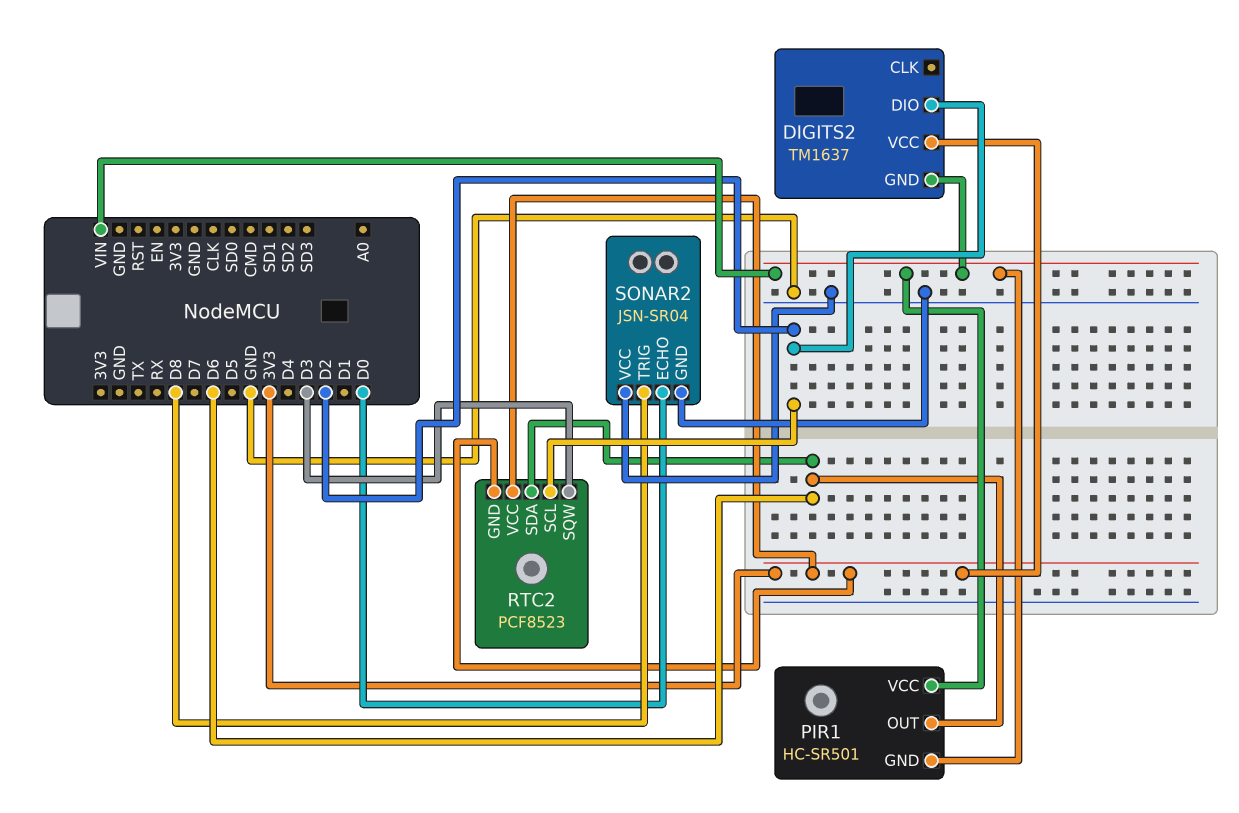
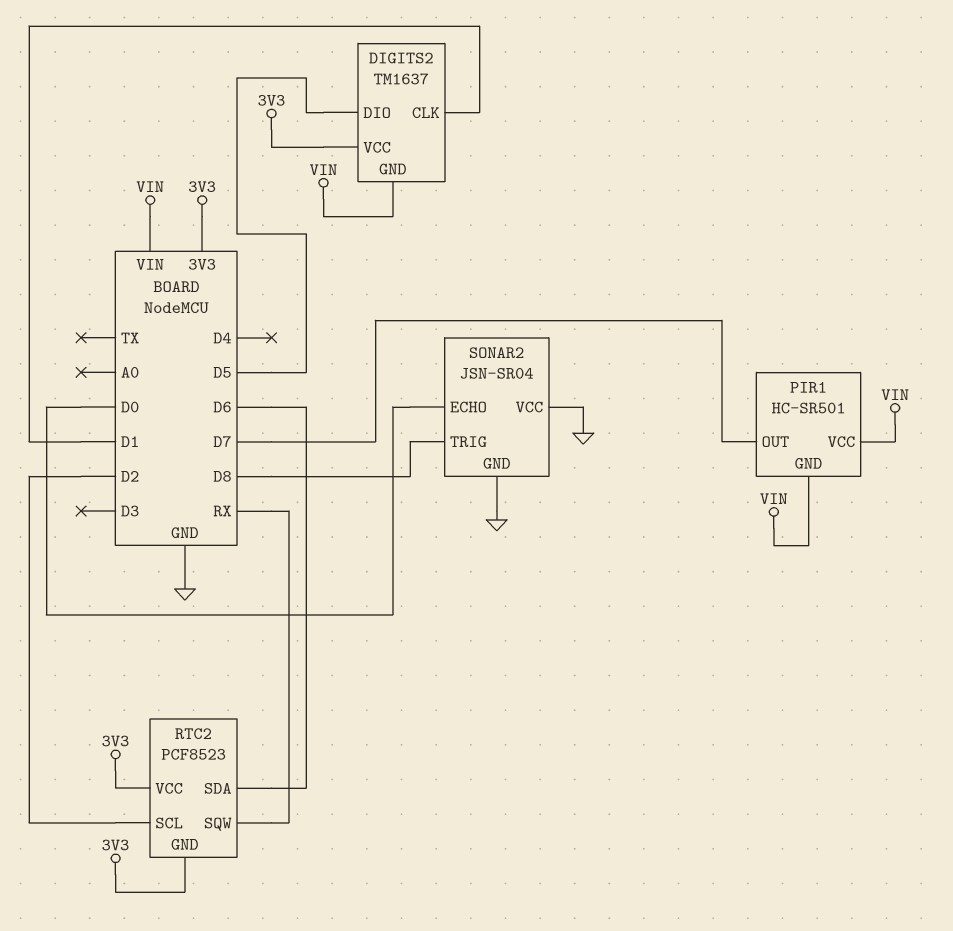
DIGITS2 pin CLK: none -> D1
DIGITS2 pin DIO: D2 -> D5
PIR1 pin OUT: D6 -> D7
RTC2 pin SQW: D3 -> RX

